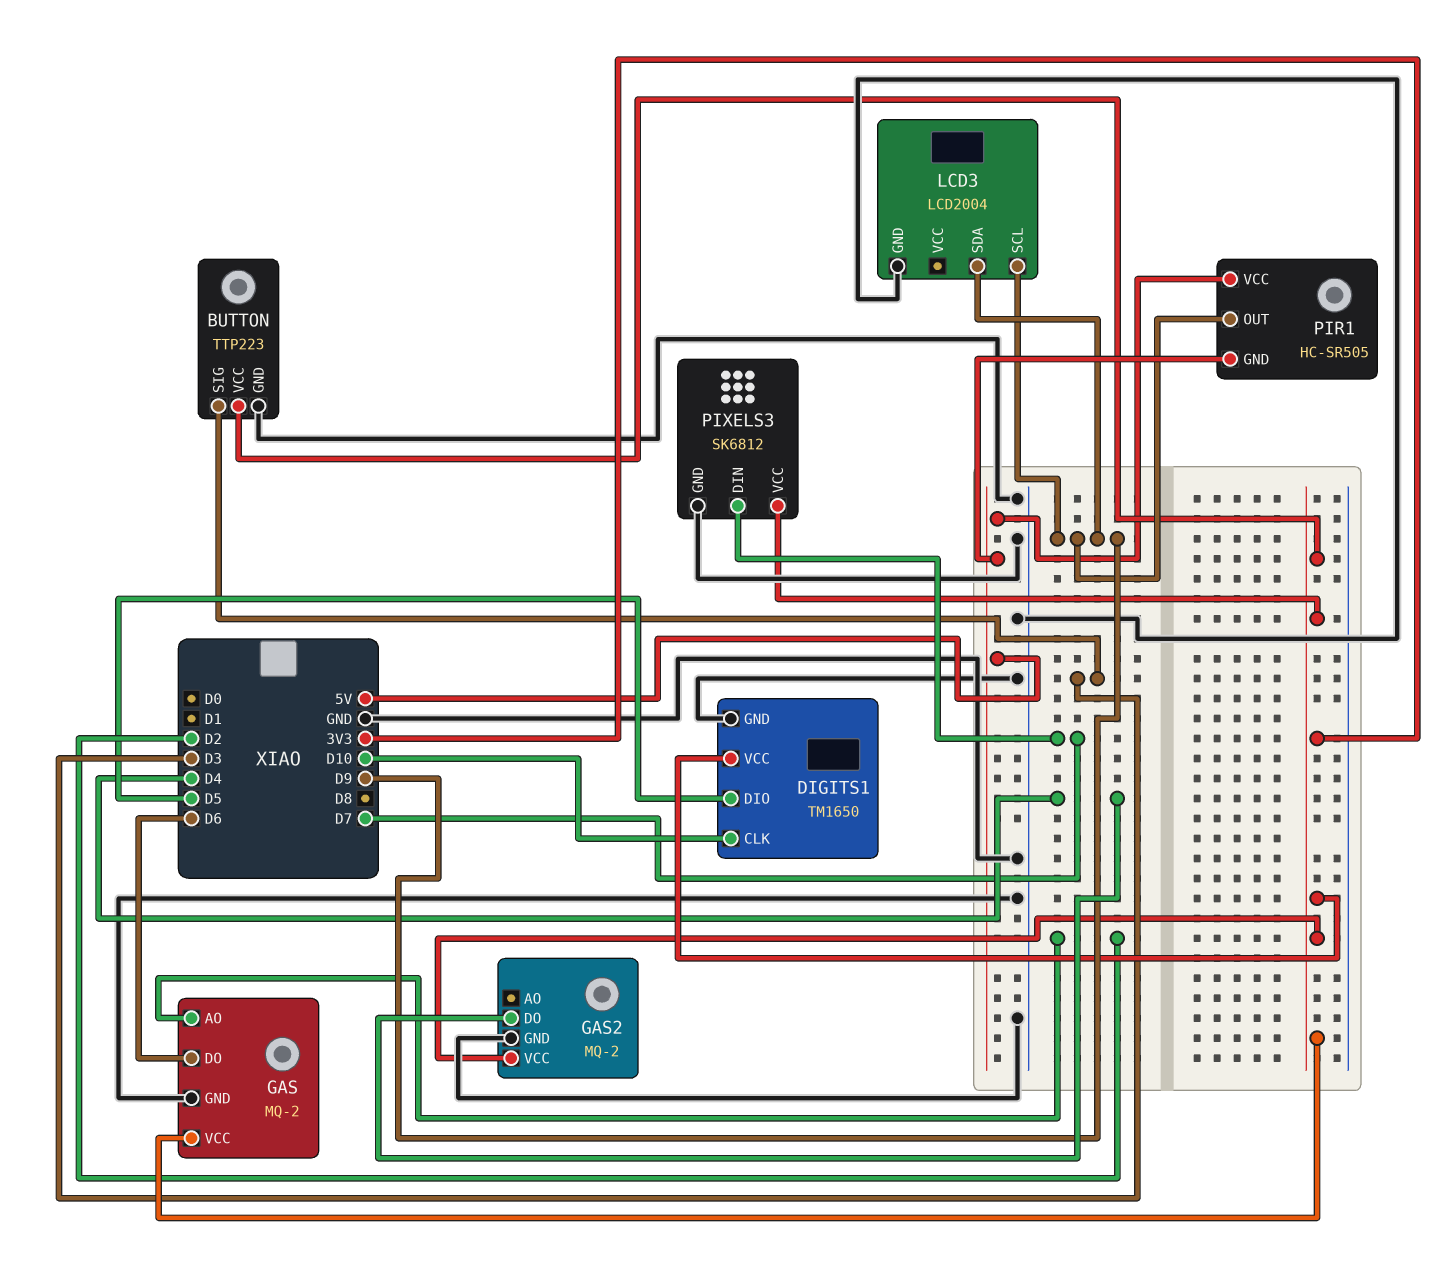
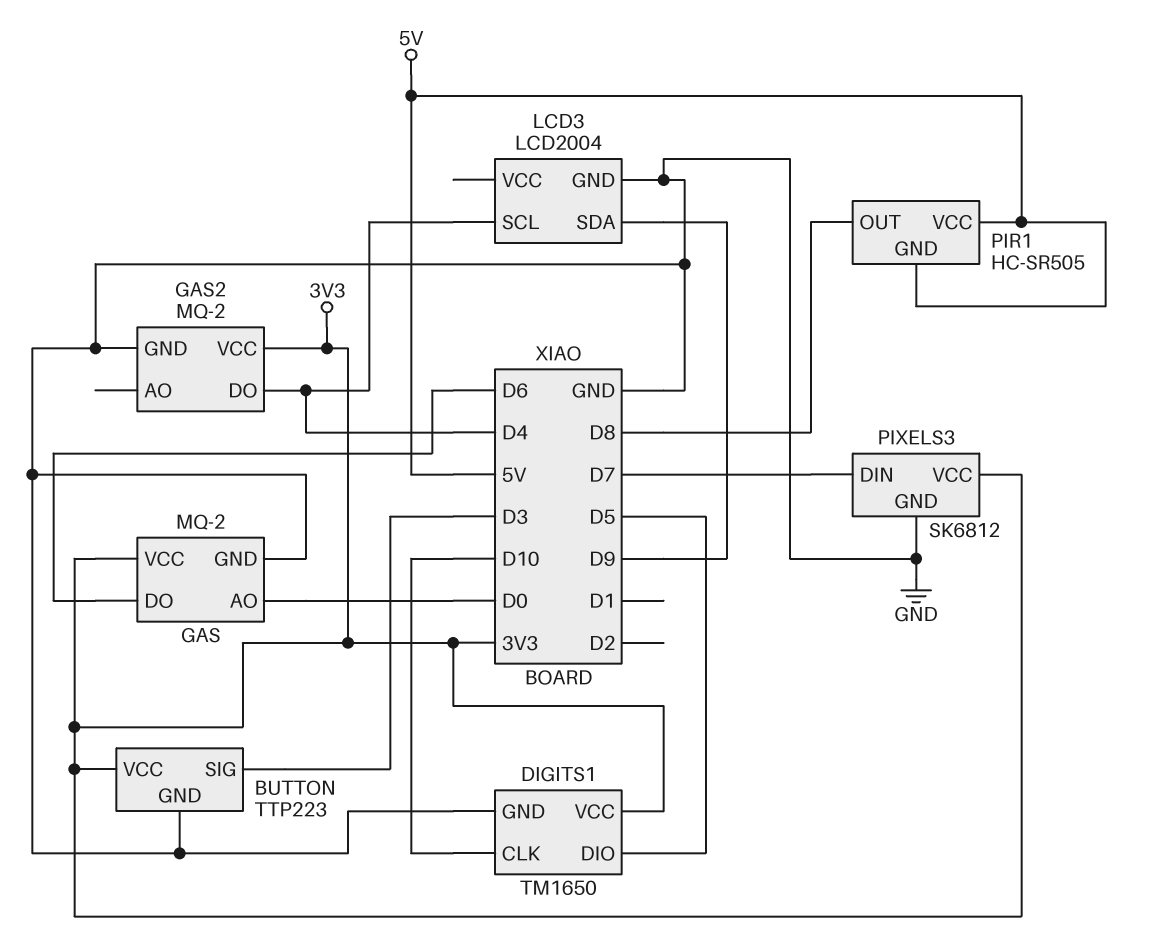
GAS pin AO: D2 -> D0
LCD3 pin SCL: D9 -> D4
PIR1 pin OUT: D9 -> D8

